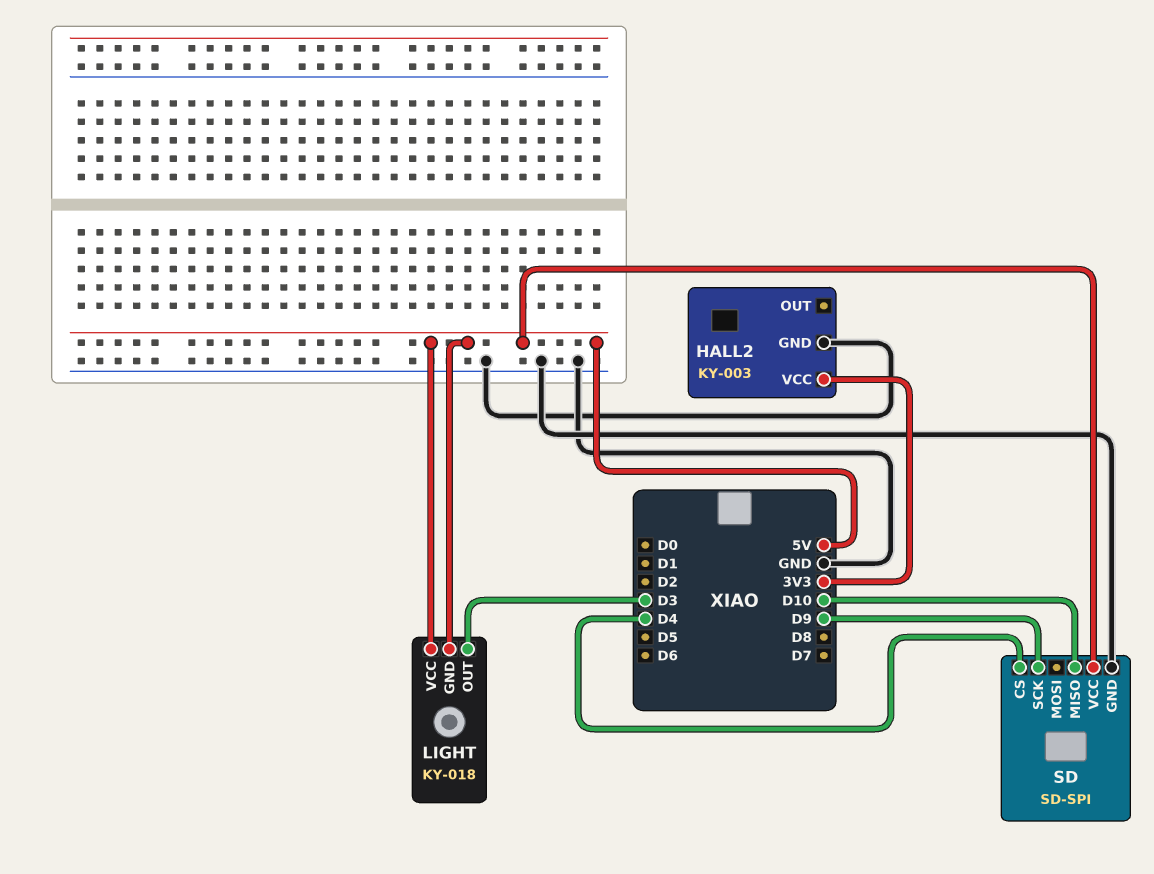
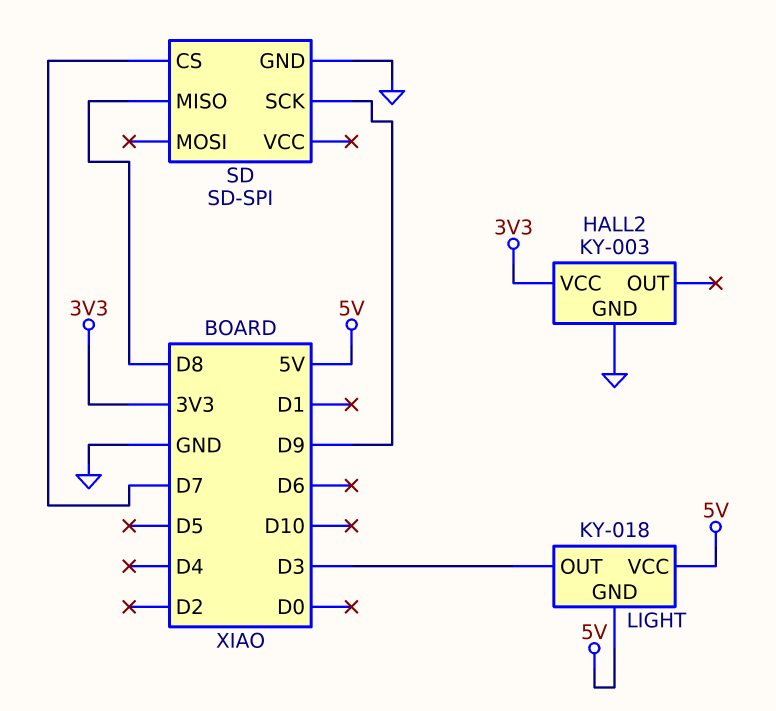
SD pin CS: D4 -> D7
SD pin MISO: D10 -> D8
SD pin VCC: 5V -> none

